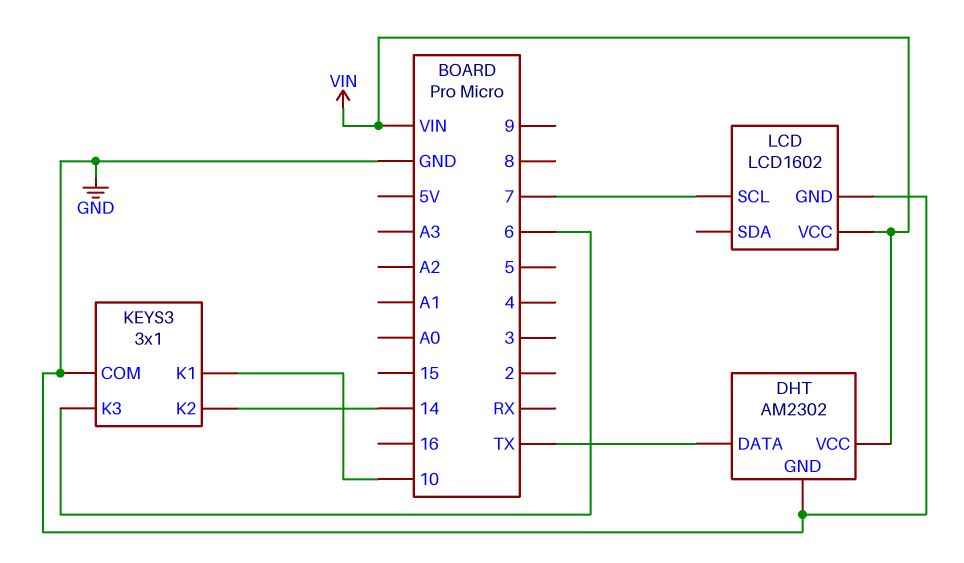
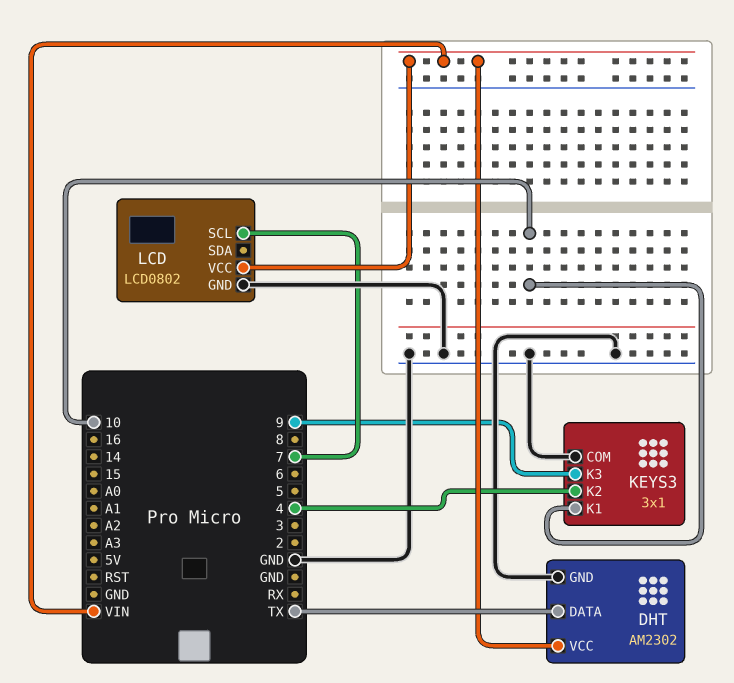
KEYS3 pin K2: 14 -> 4
KEYS3 pin K3: 6 -> 9
LCD: LCD1602 -> LCD0802

